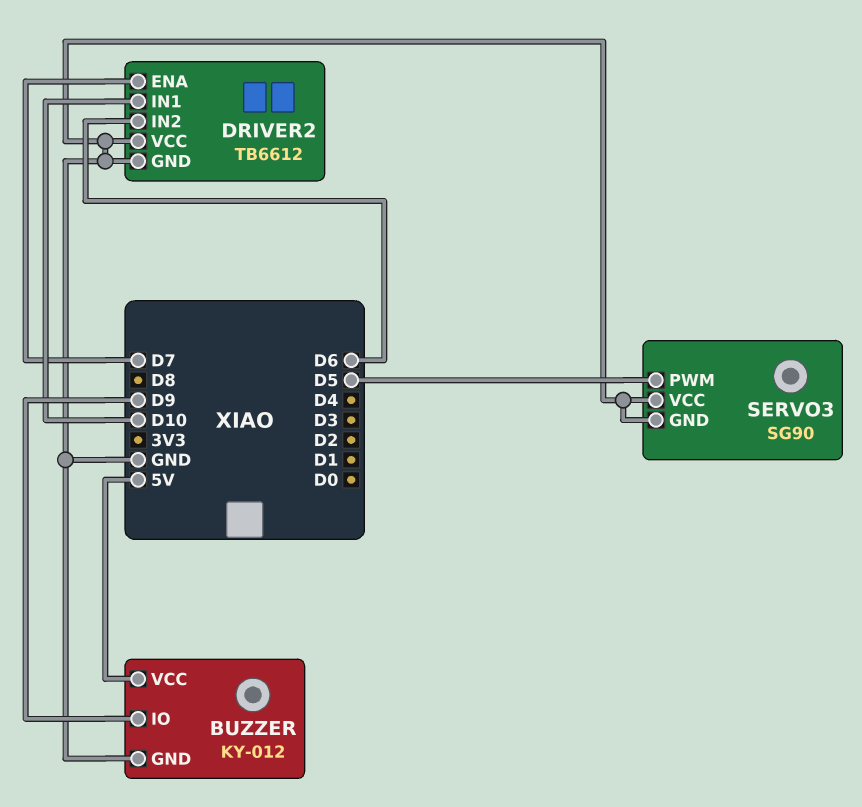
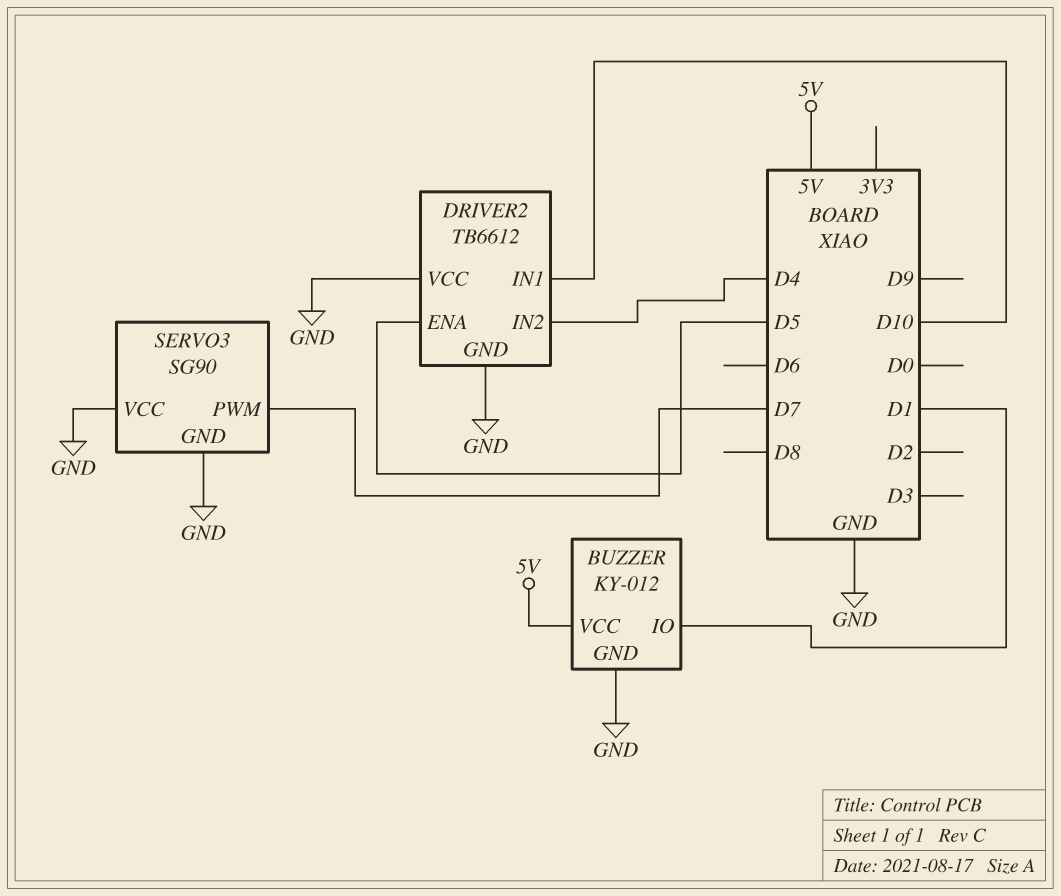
BUZZER pin IO: D9 -> D1
DRIVER2 pin ENA: D7 -> D5
DRIVER2 pin IN2: D6 -> D4
SERVO3 pin PWM: D5 -> D7

